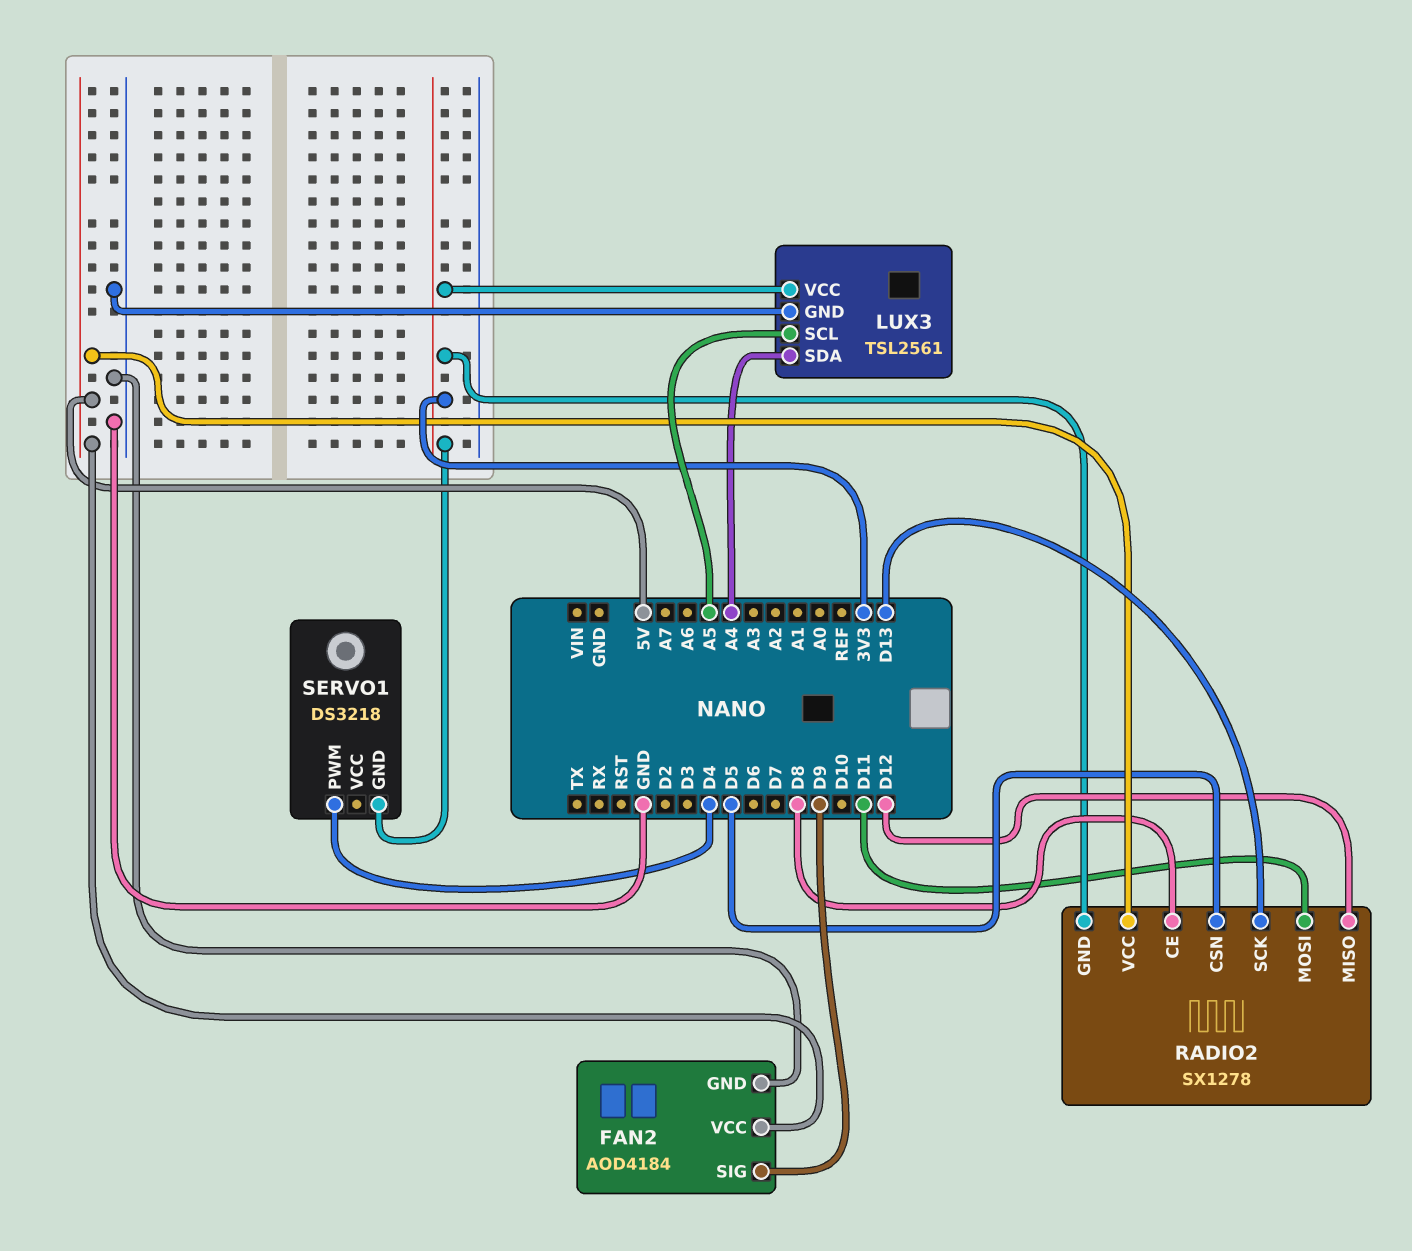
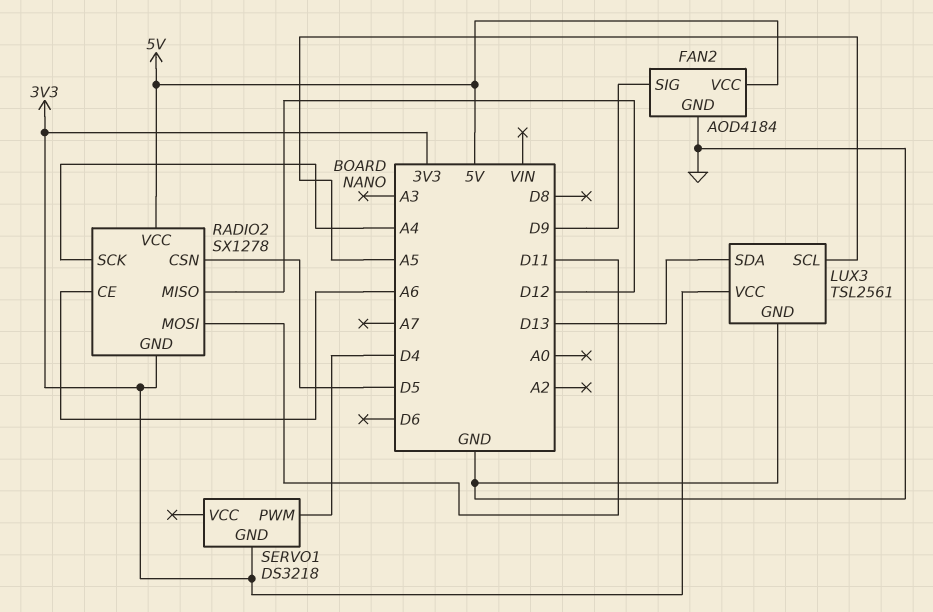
LUX3 pin SDA: A4 -> D13
RADIO2 pin CE: D8 -> A6
RADIO2 pin SCK: D13 -> A4

